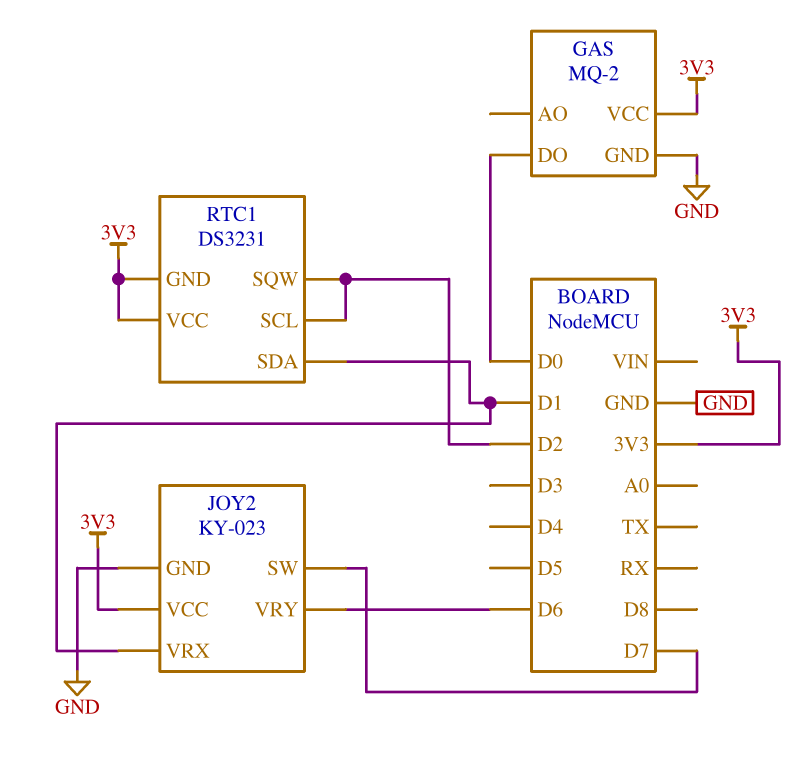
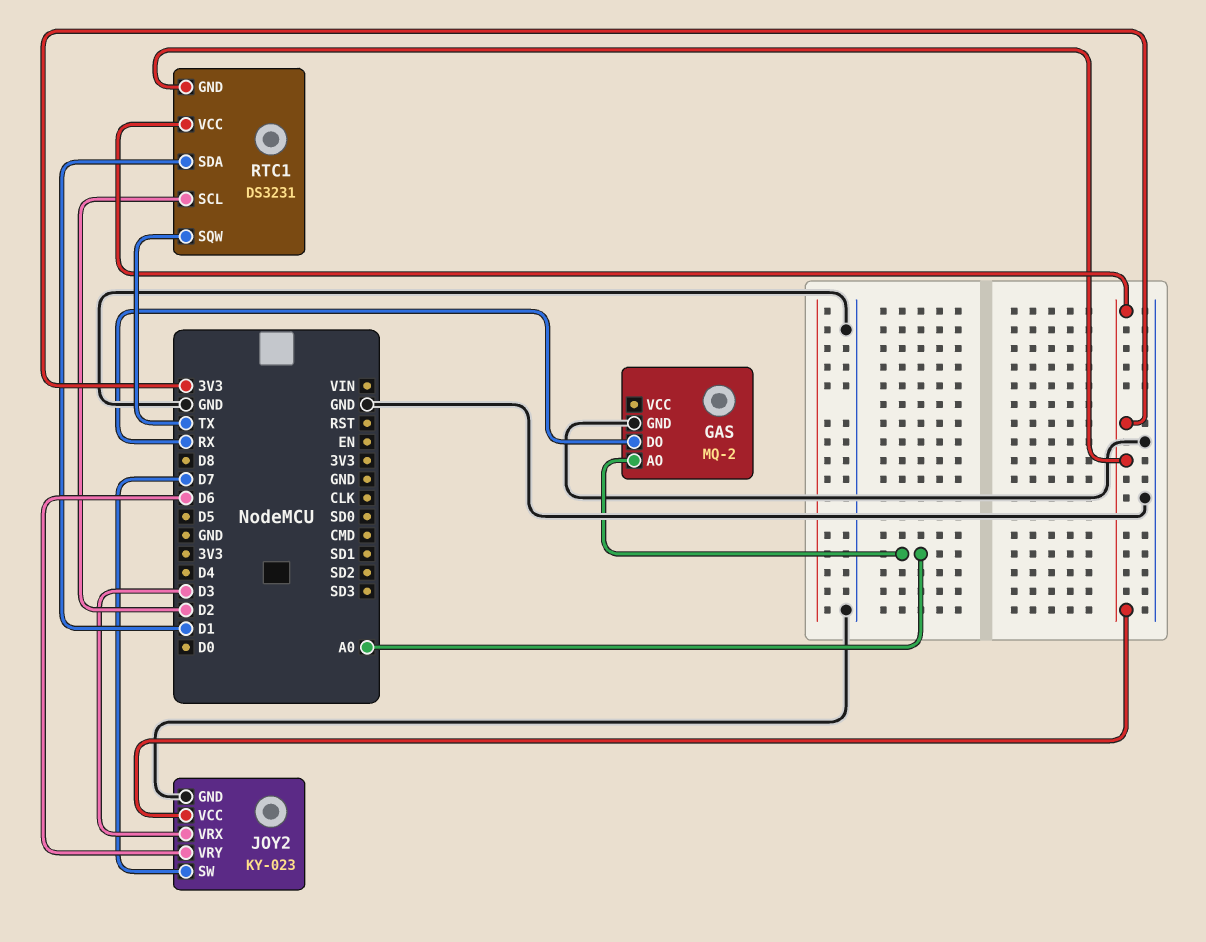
GAS pin AO: none -> A0
GAS pin DO: D0 -> RX
GAS pin VCC: 3V3 -> none
JOY2 pin VRX: D1 -> D3
RTC1 pin SQW: D2 -> TX

